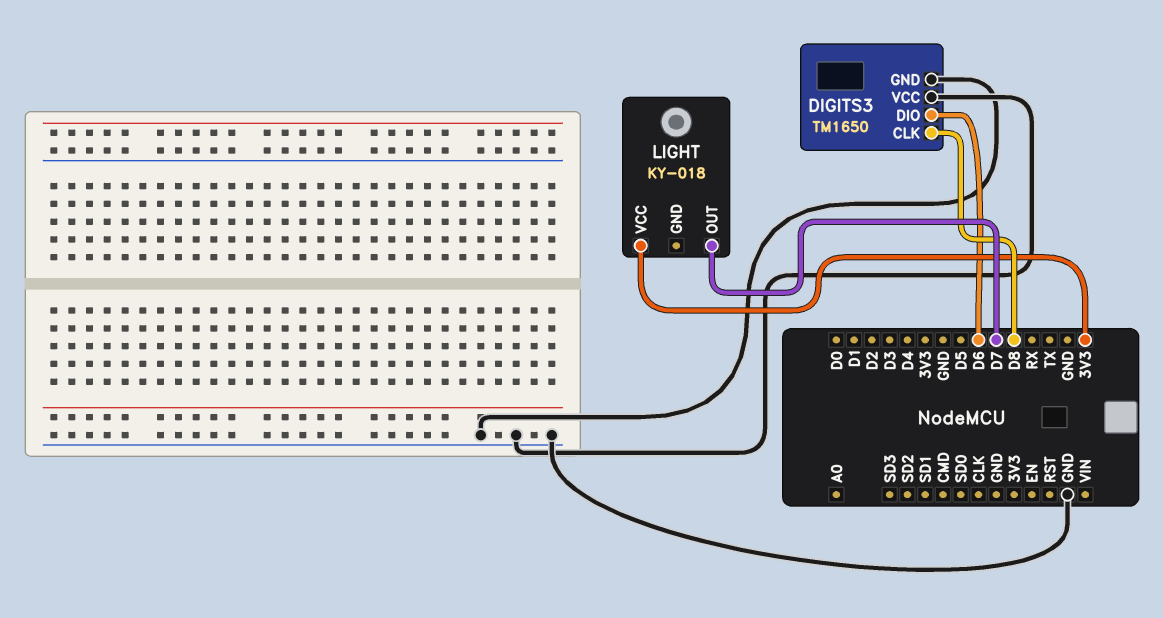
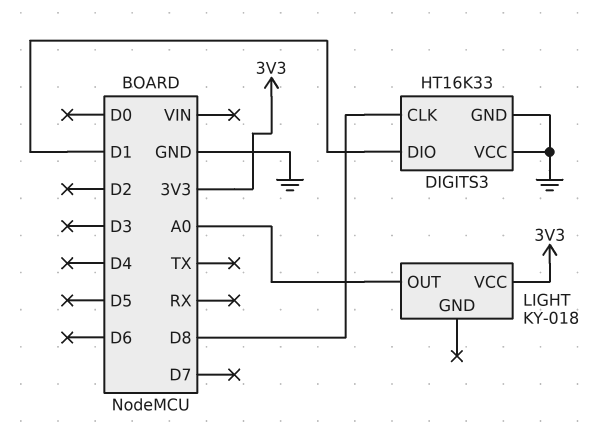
DIGITS3: TM1650 -> HT16K33
DIGITS3 pin DIO: D6 -> D1
LIGHT pin OUT: D7 -> A0

